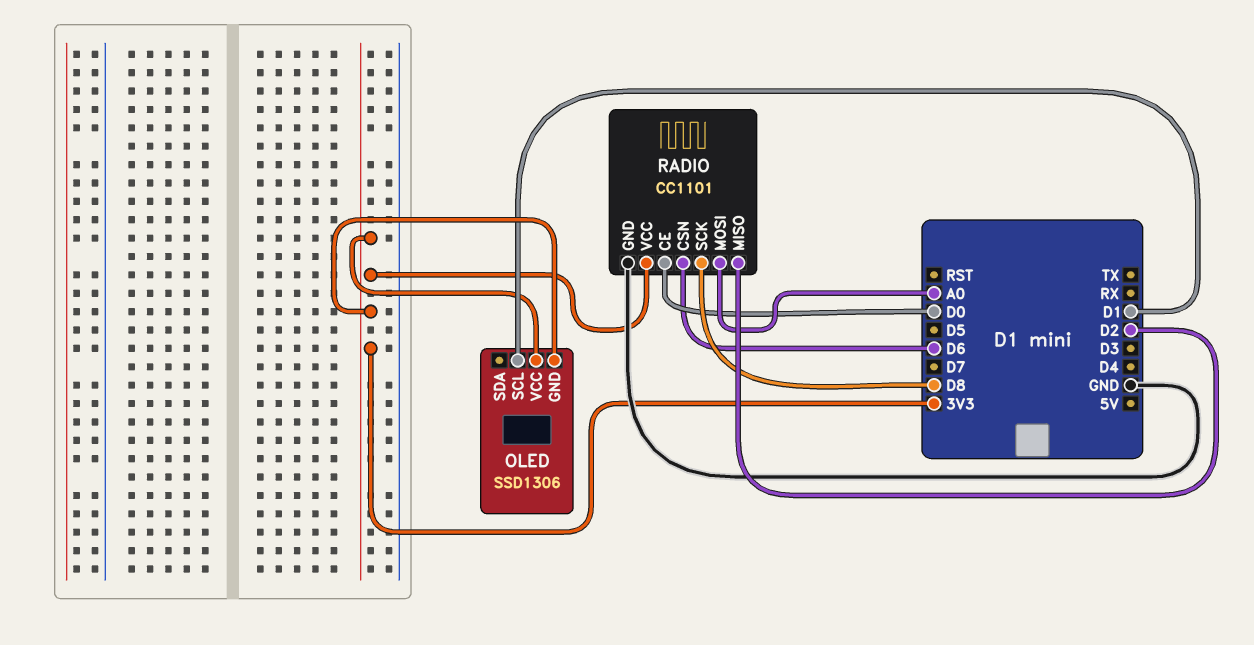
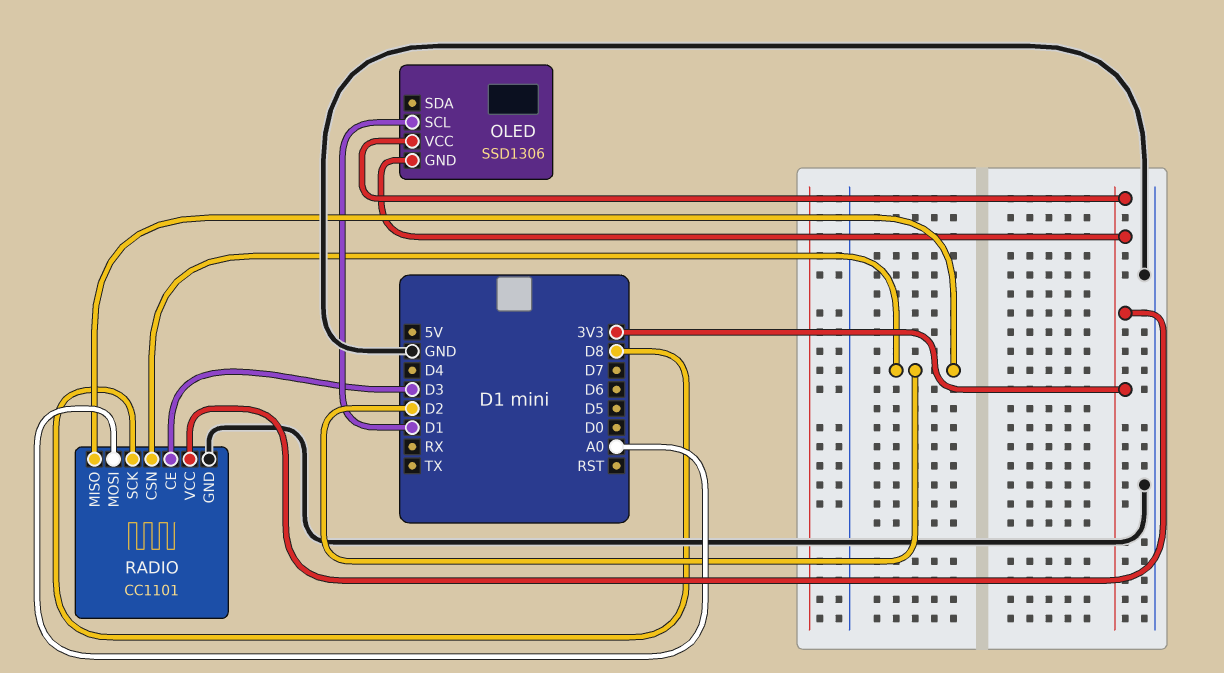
RADIO pin CE: D0 -> D3
RADIO pin CSN: D6 -> D2

